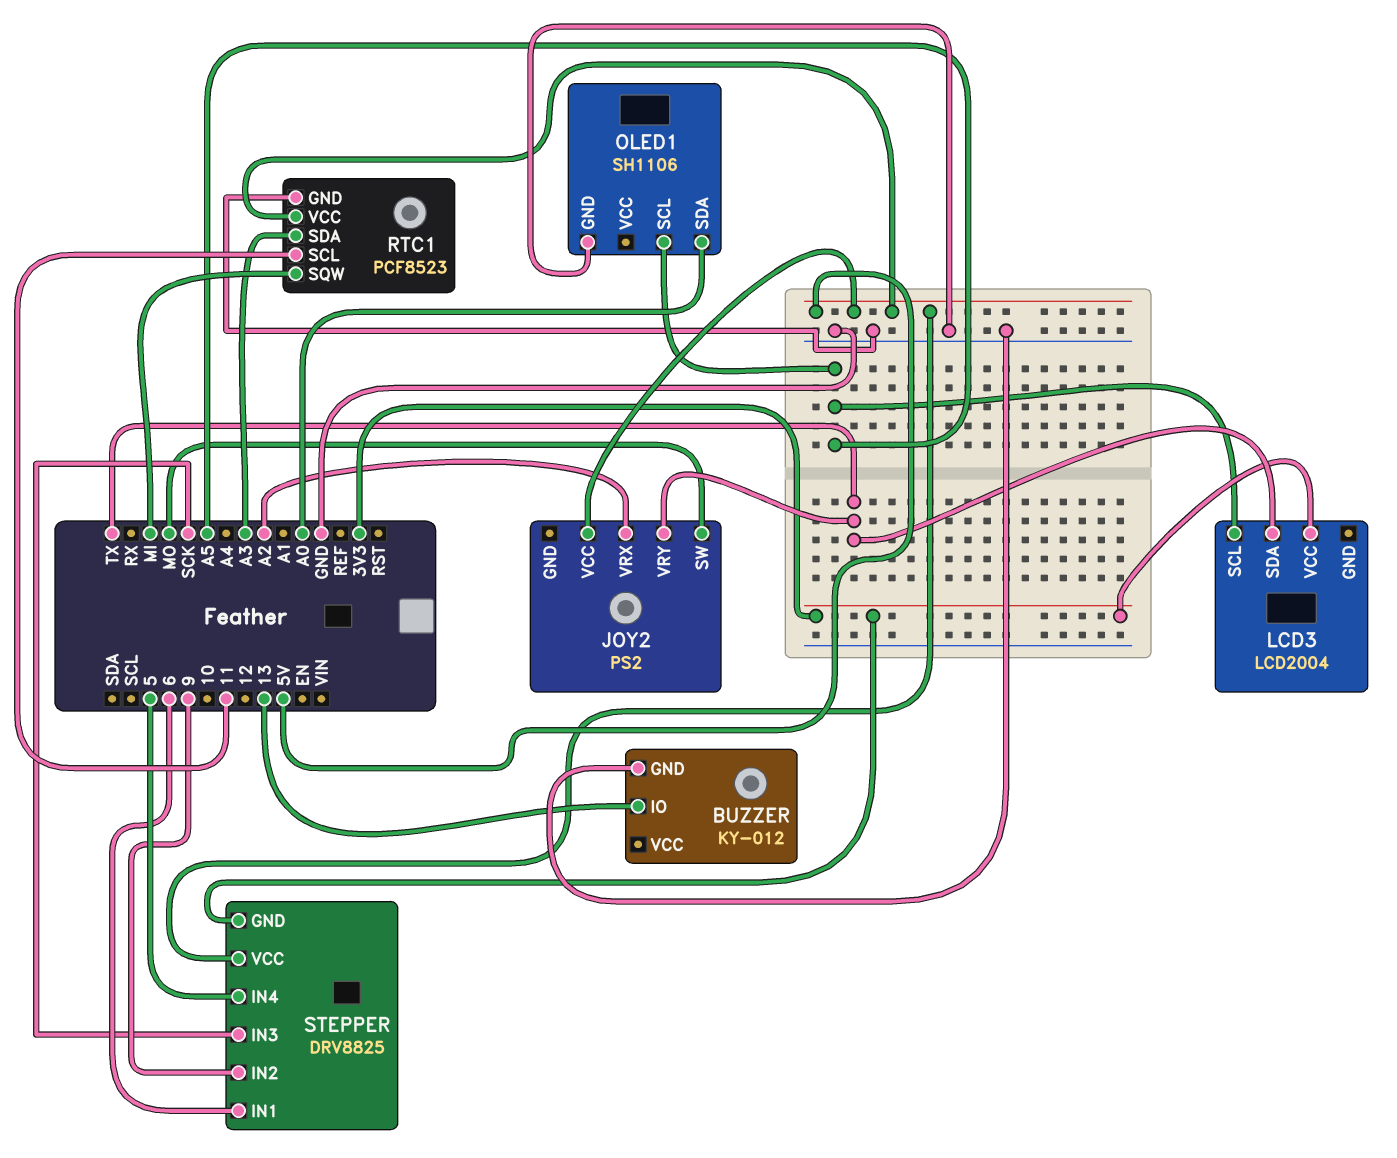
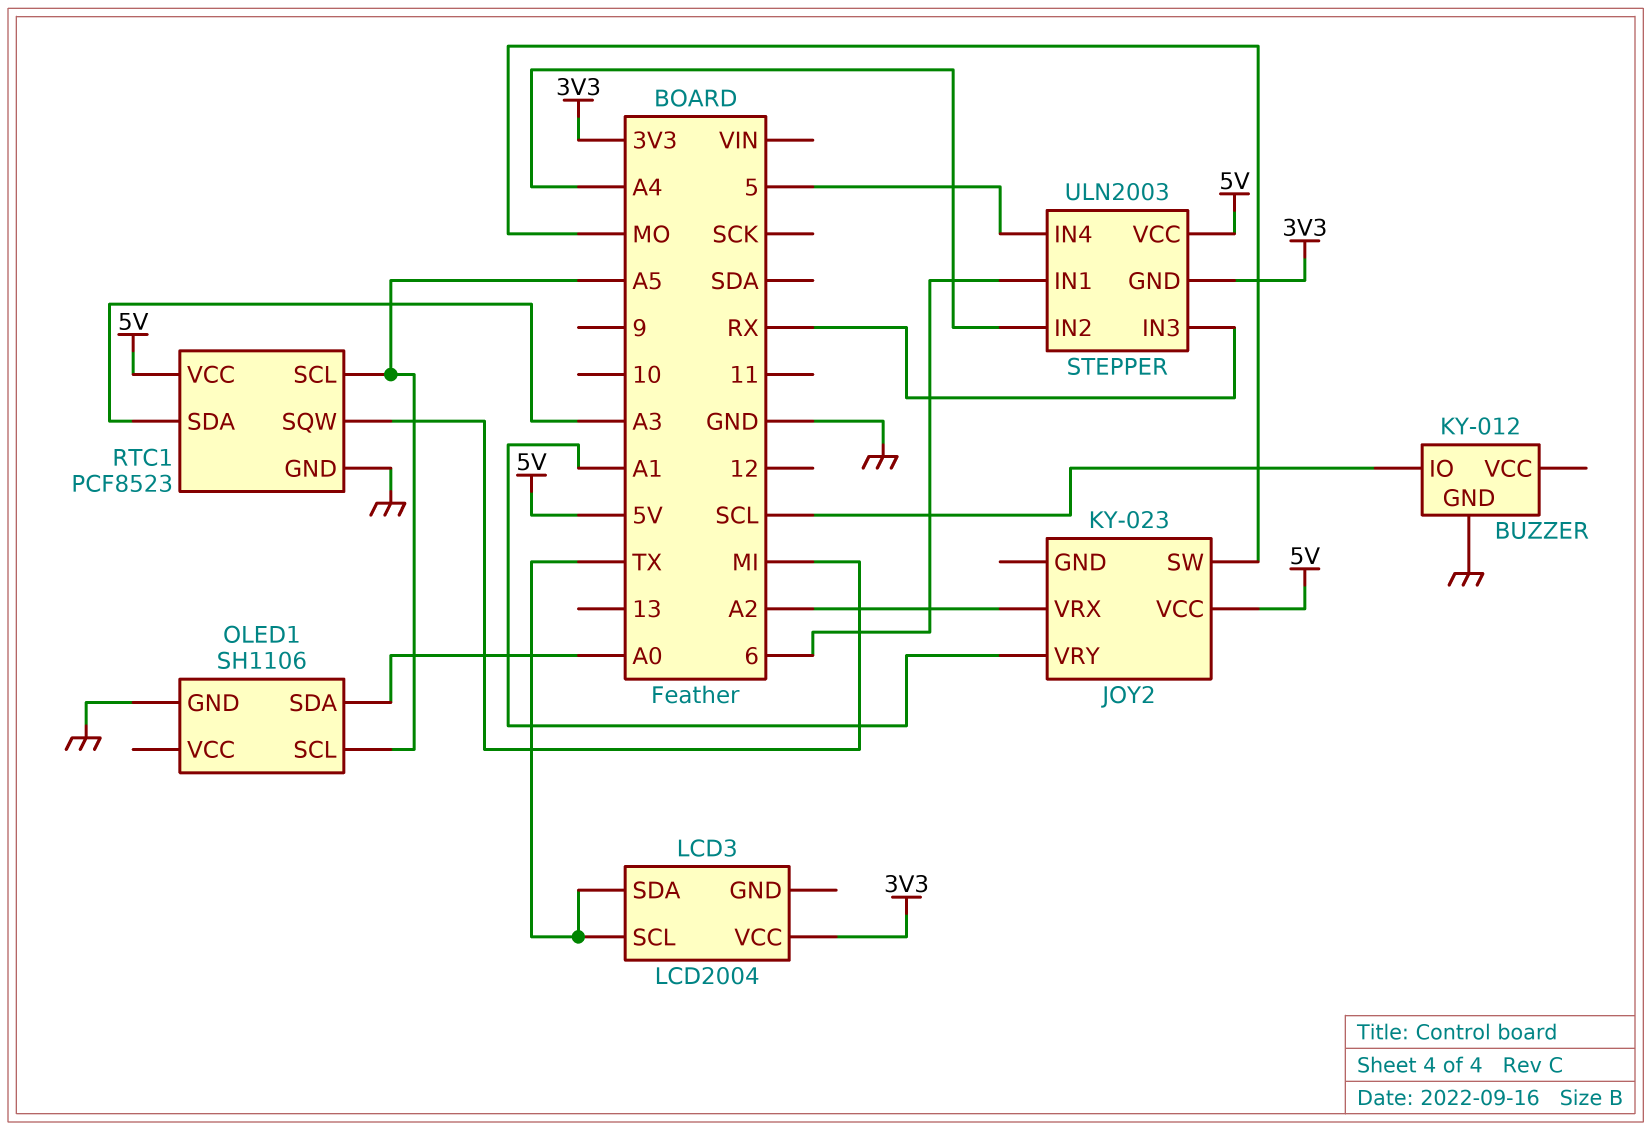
BUZZER pin IO: 13 -> SCL
JOY2: PS2 -> KY-023
JOY2 pin VRY: TX -> A1
LCD3 pin SCL: A5 -> TX
RTC1 pin SCL: 11 -> A5
STEPPER: DRV8825 -> ULN2003
STEPPER pin IN2: 9 -> A4
STEPPER pin IN3: SCK -> RX

